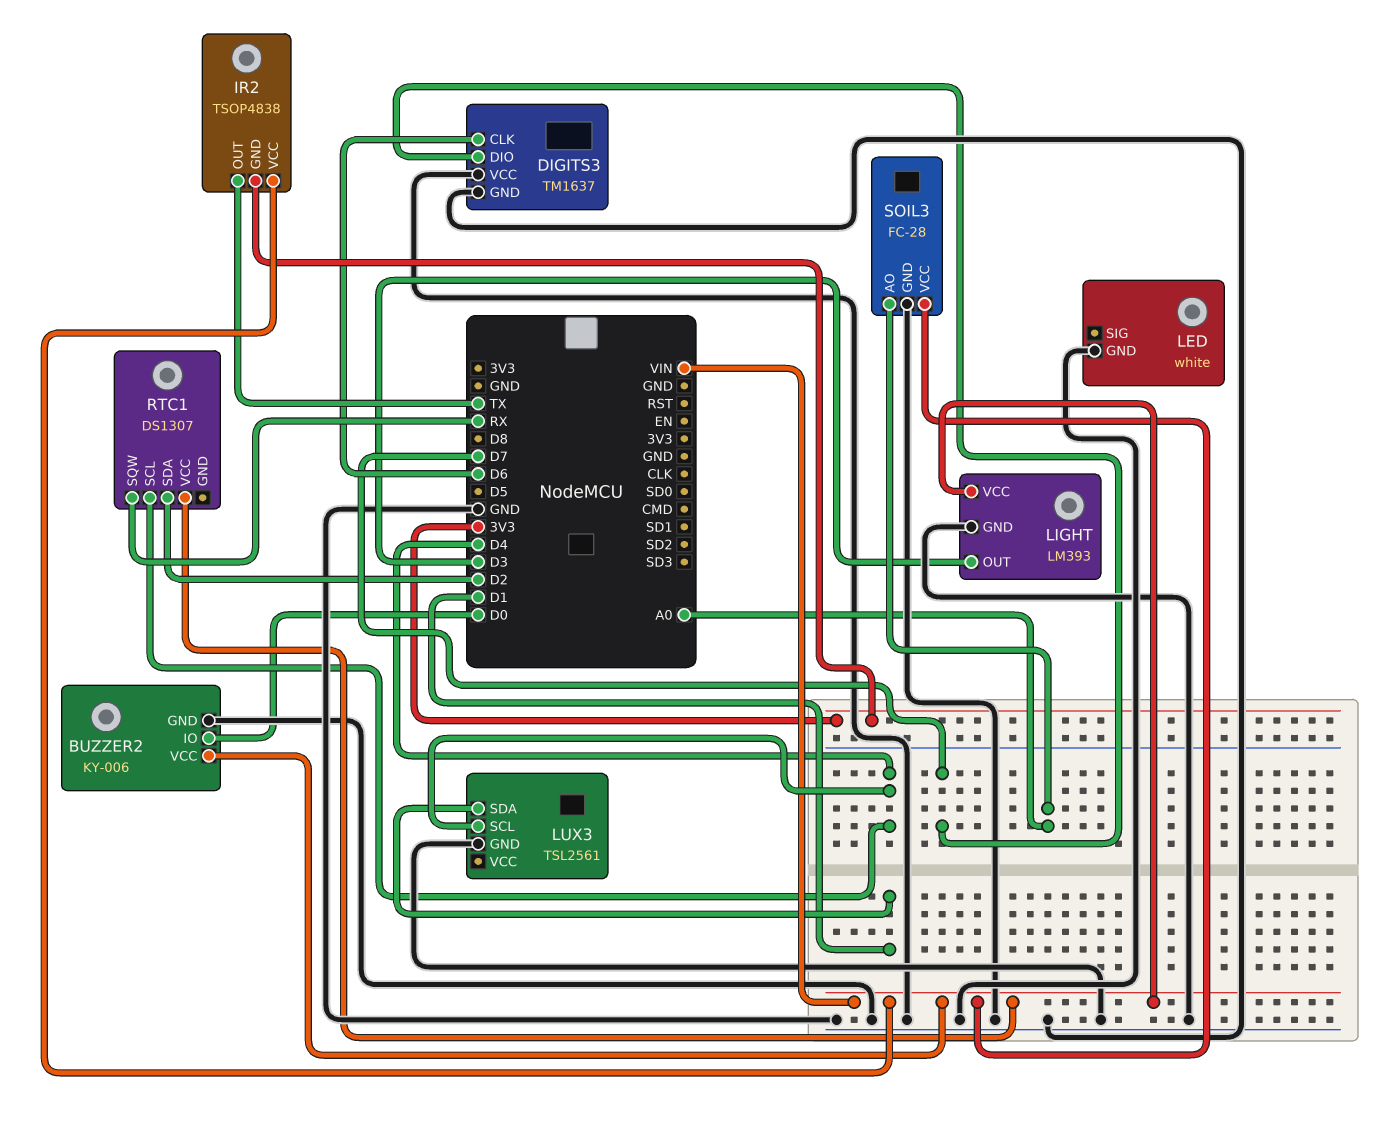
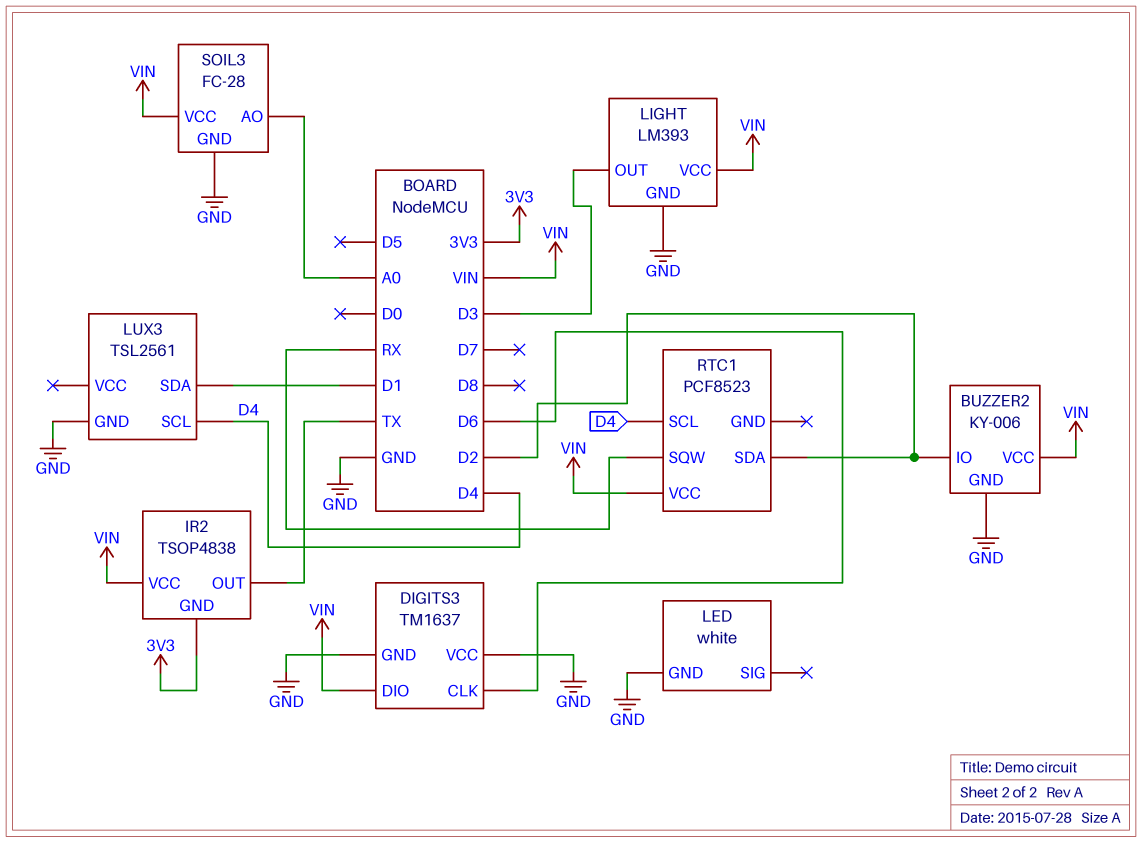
BUZZER2 pin IO: D0 -> D2
DIGITS3 pin DIO: D7 -> VIN
RTC1: DS1307 -> PCF8523

